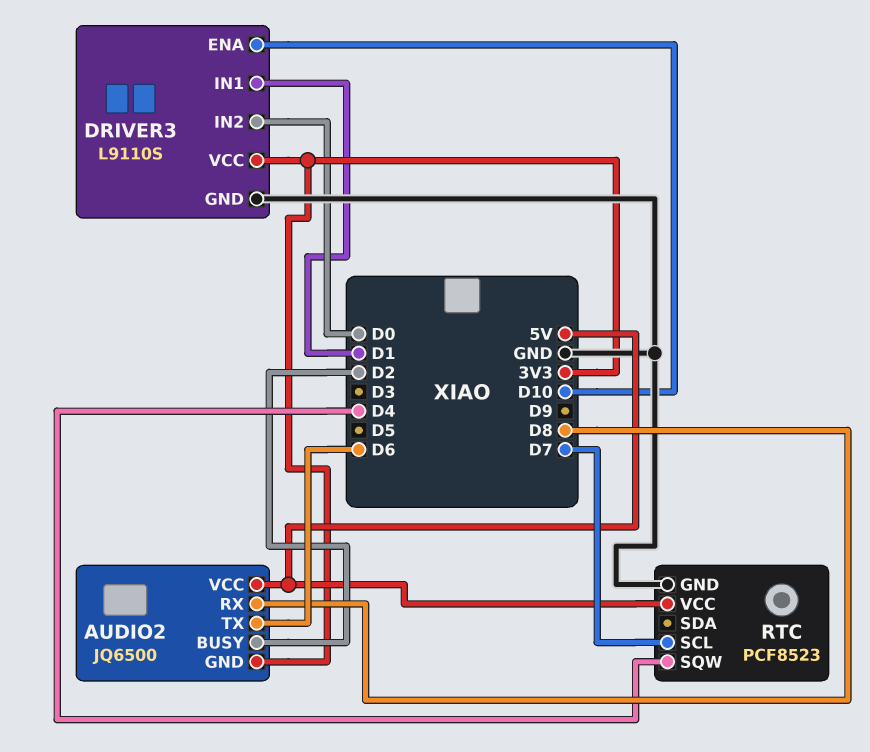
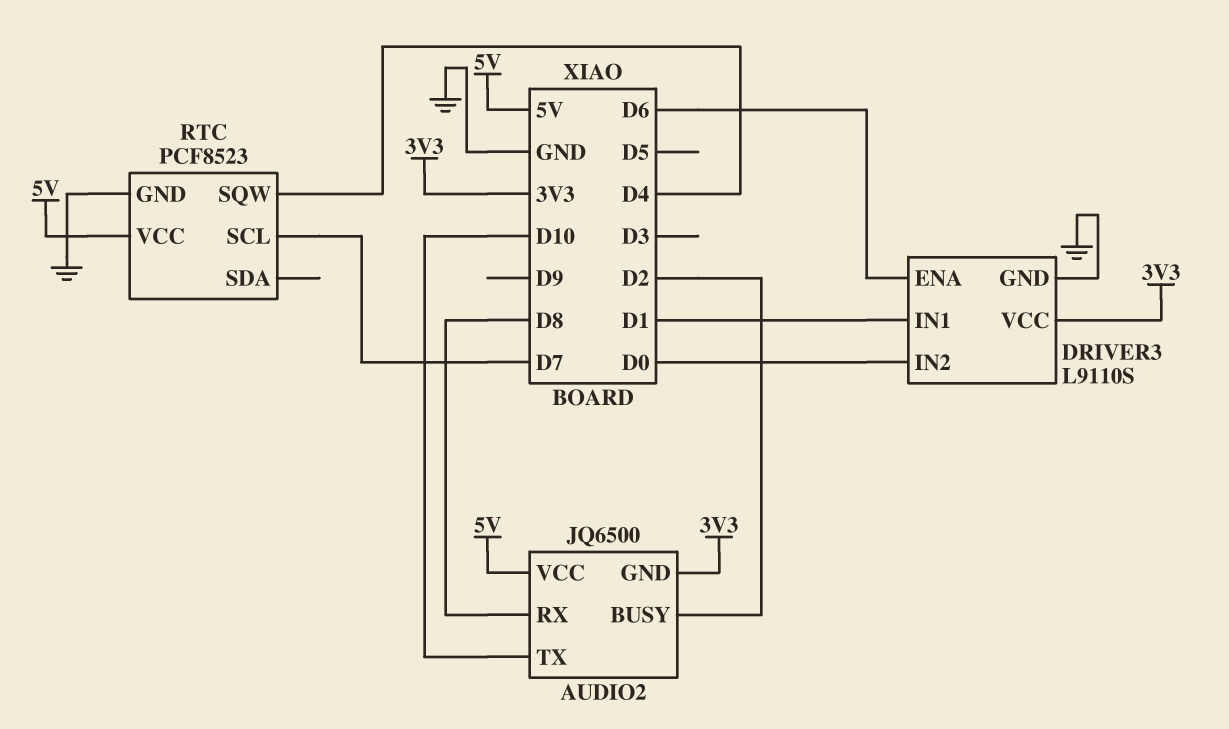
AUDIO2 pin TX: D6 -> D10
DRIVER3 pin ENA: D10 -> D6

